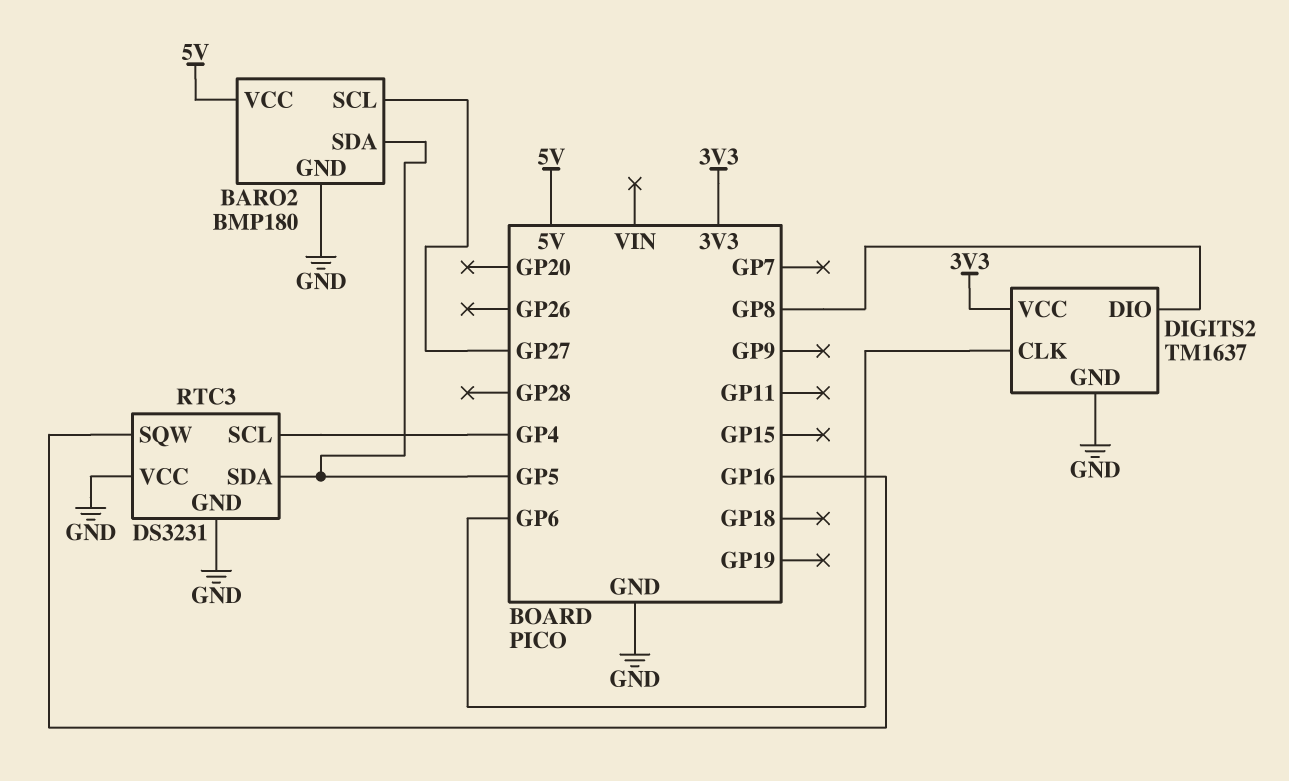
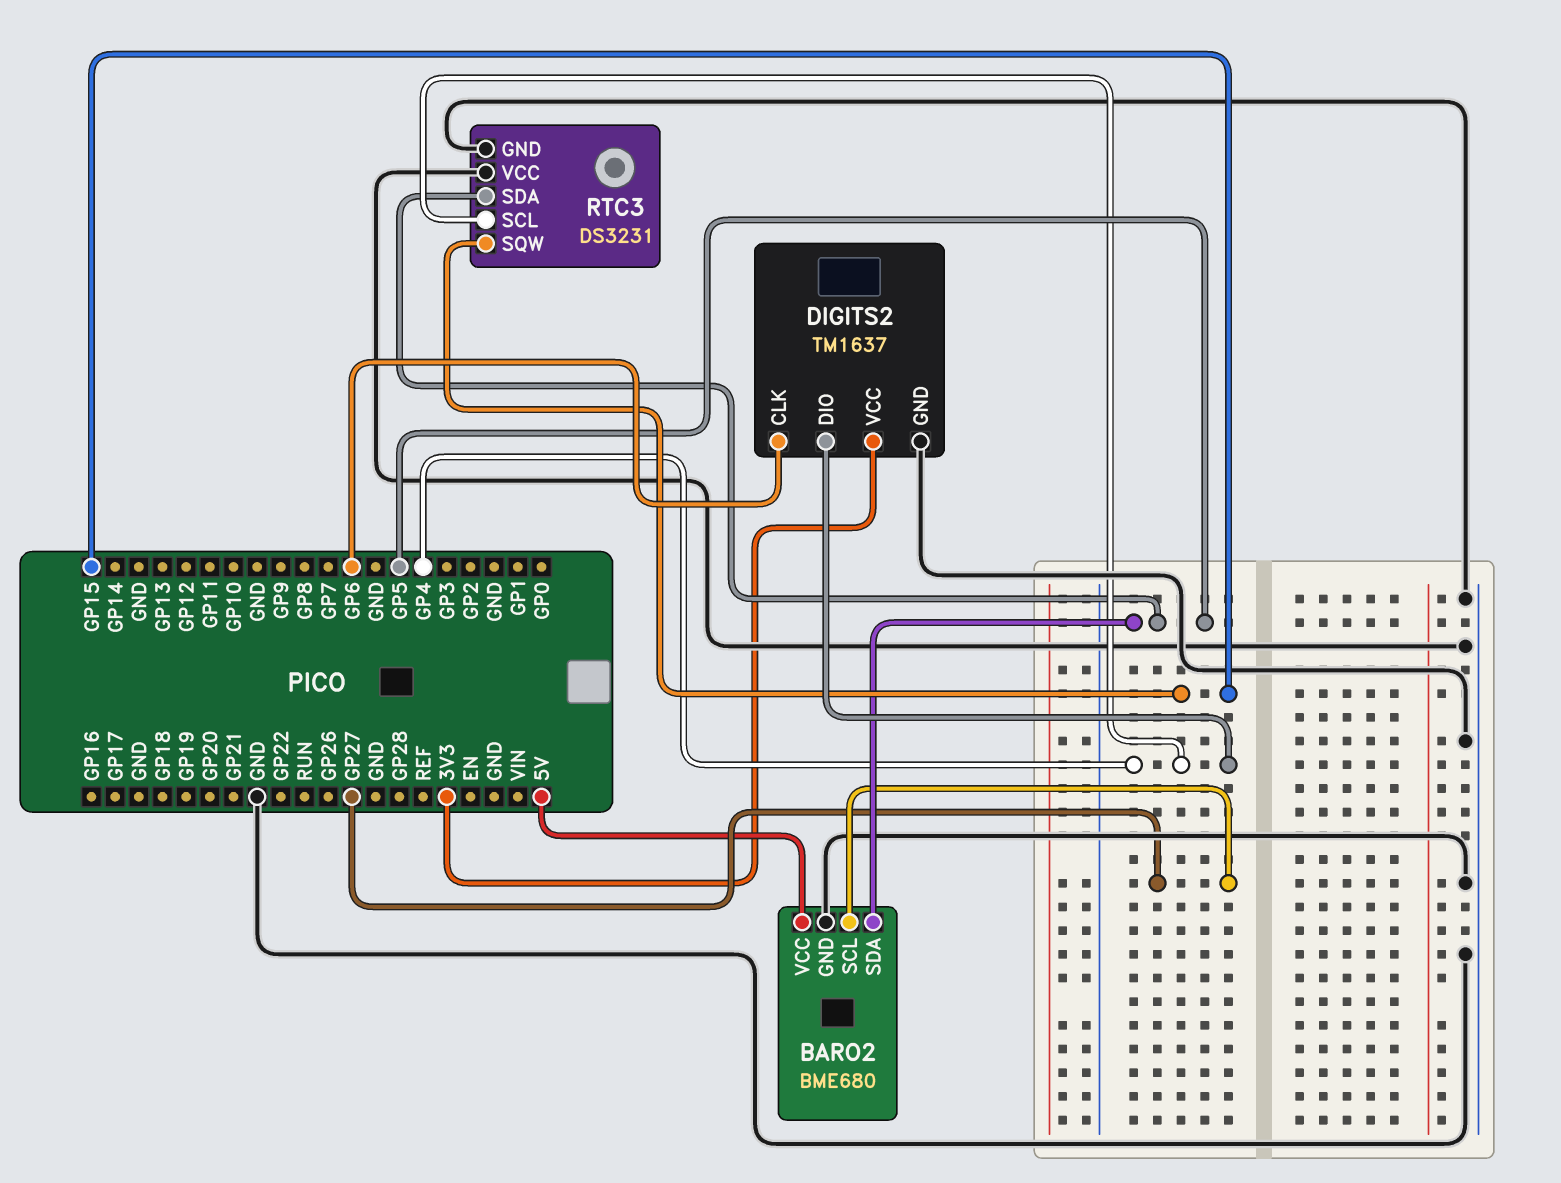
BARO2: BMP180 -> BME680
DIGITS2 pin DIO: GP8 -> GP4
RTC3 pin SQW: GP16 -> GP15

